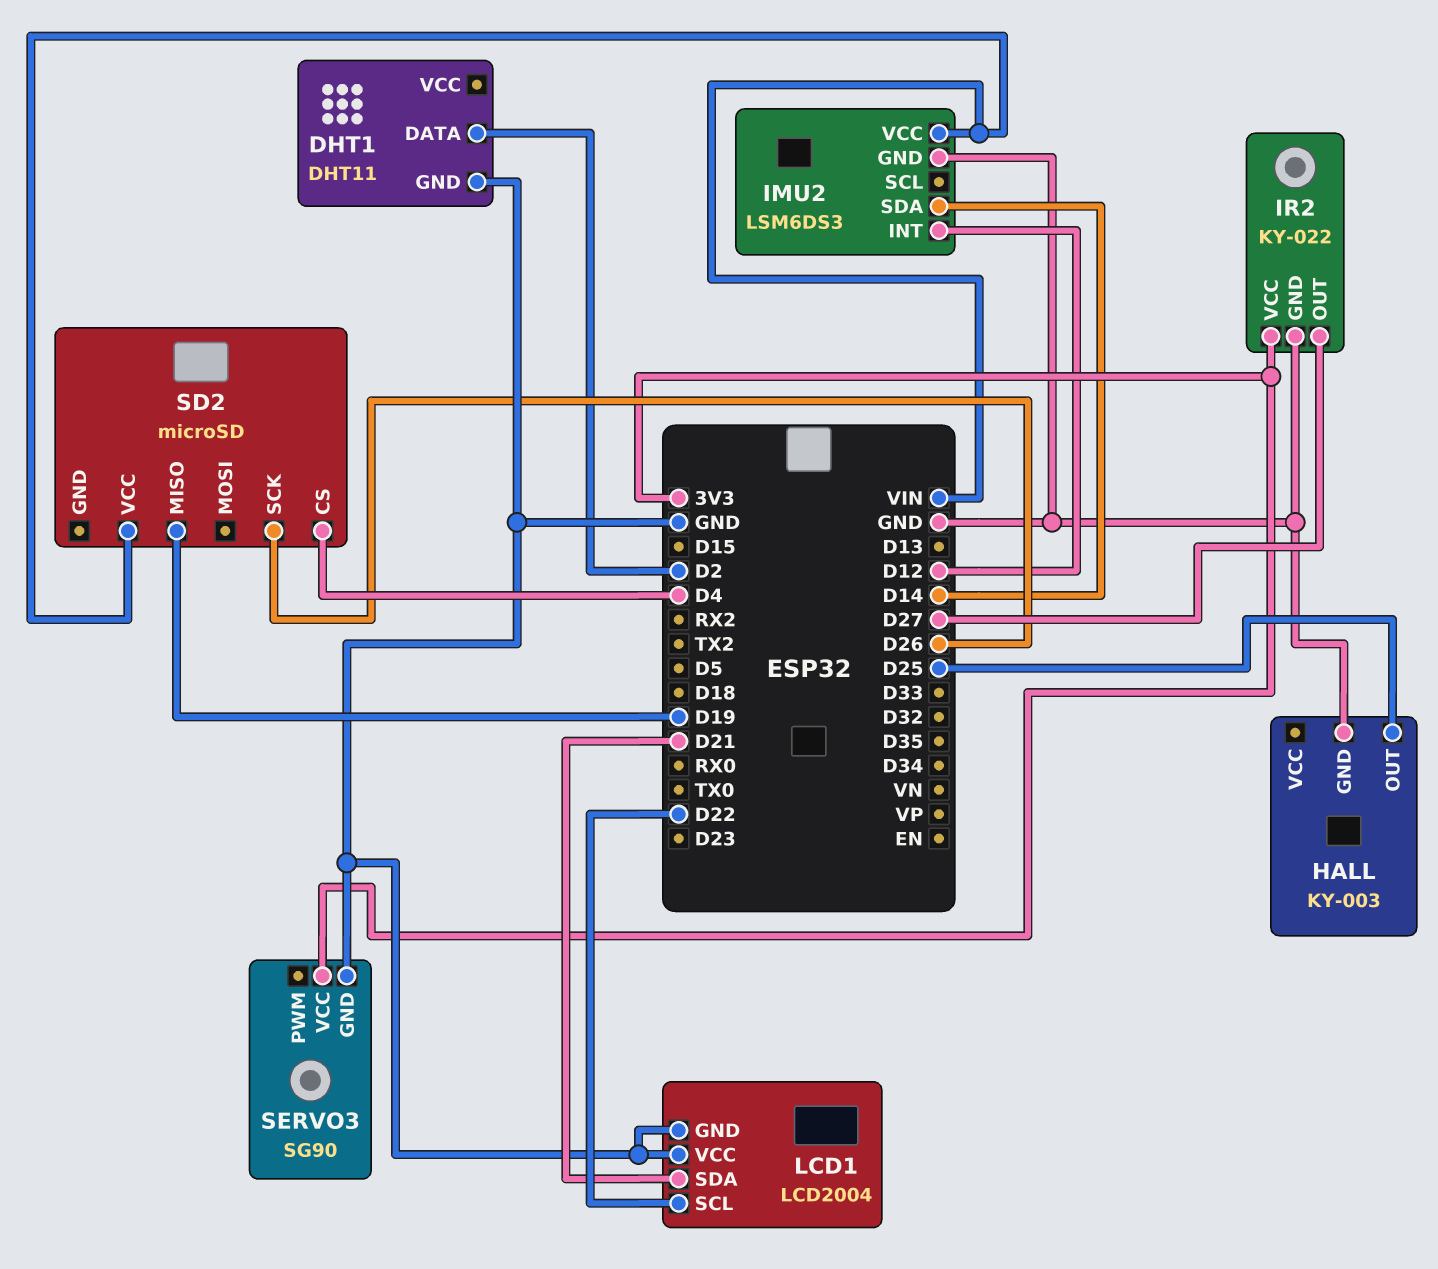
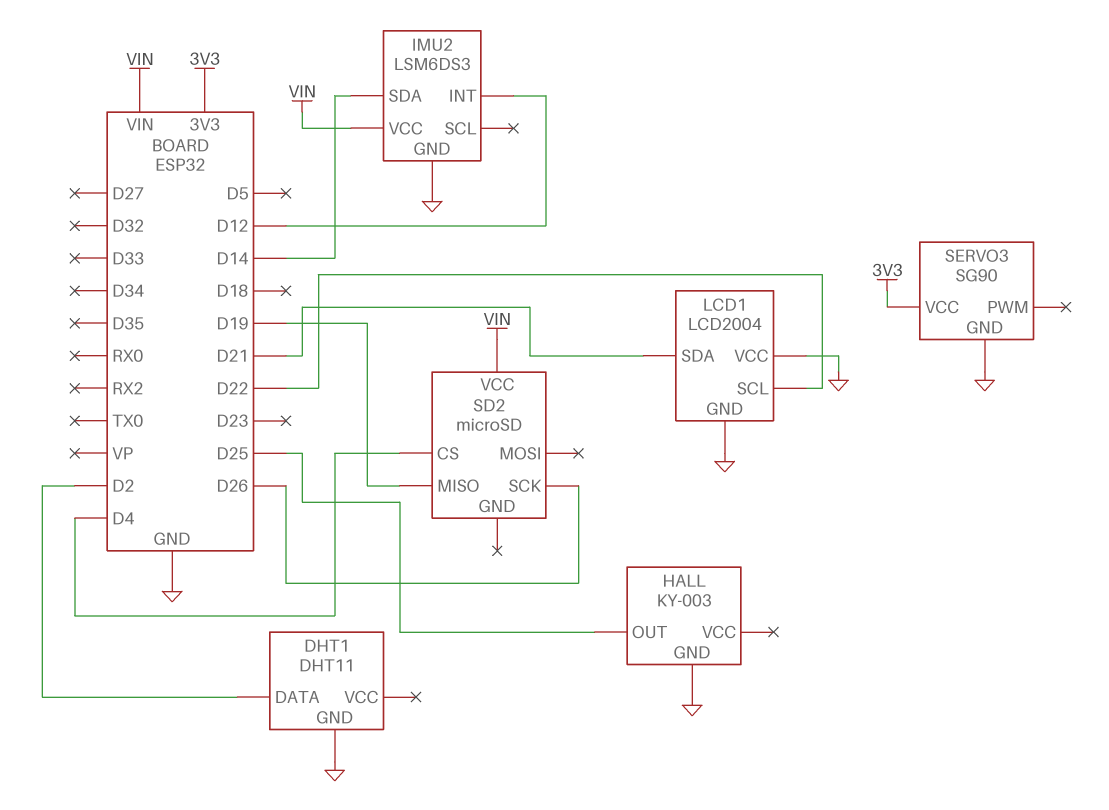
IR2: KY-022 -> none
IR2 pin GND: GND -> none
IR2 pin OUT: D27 -> none
IR2 pin VCC: 3V3 -> none

